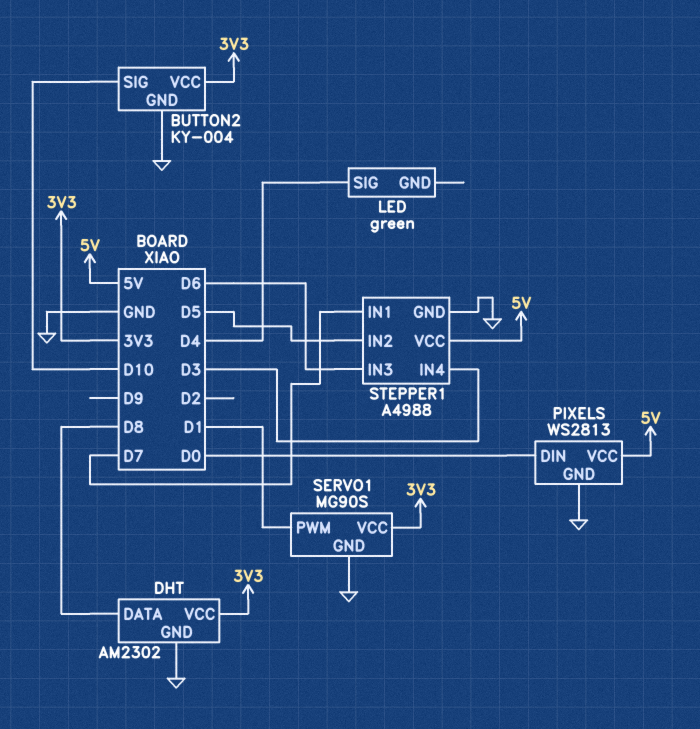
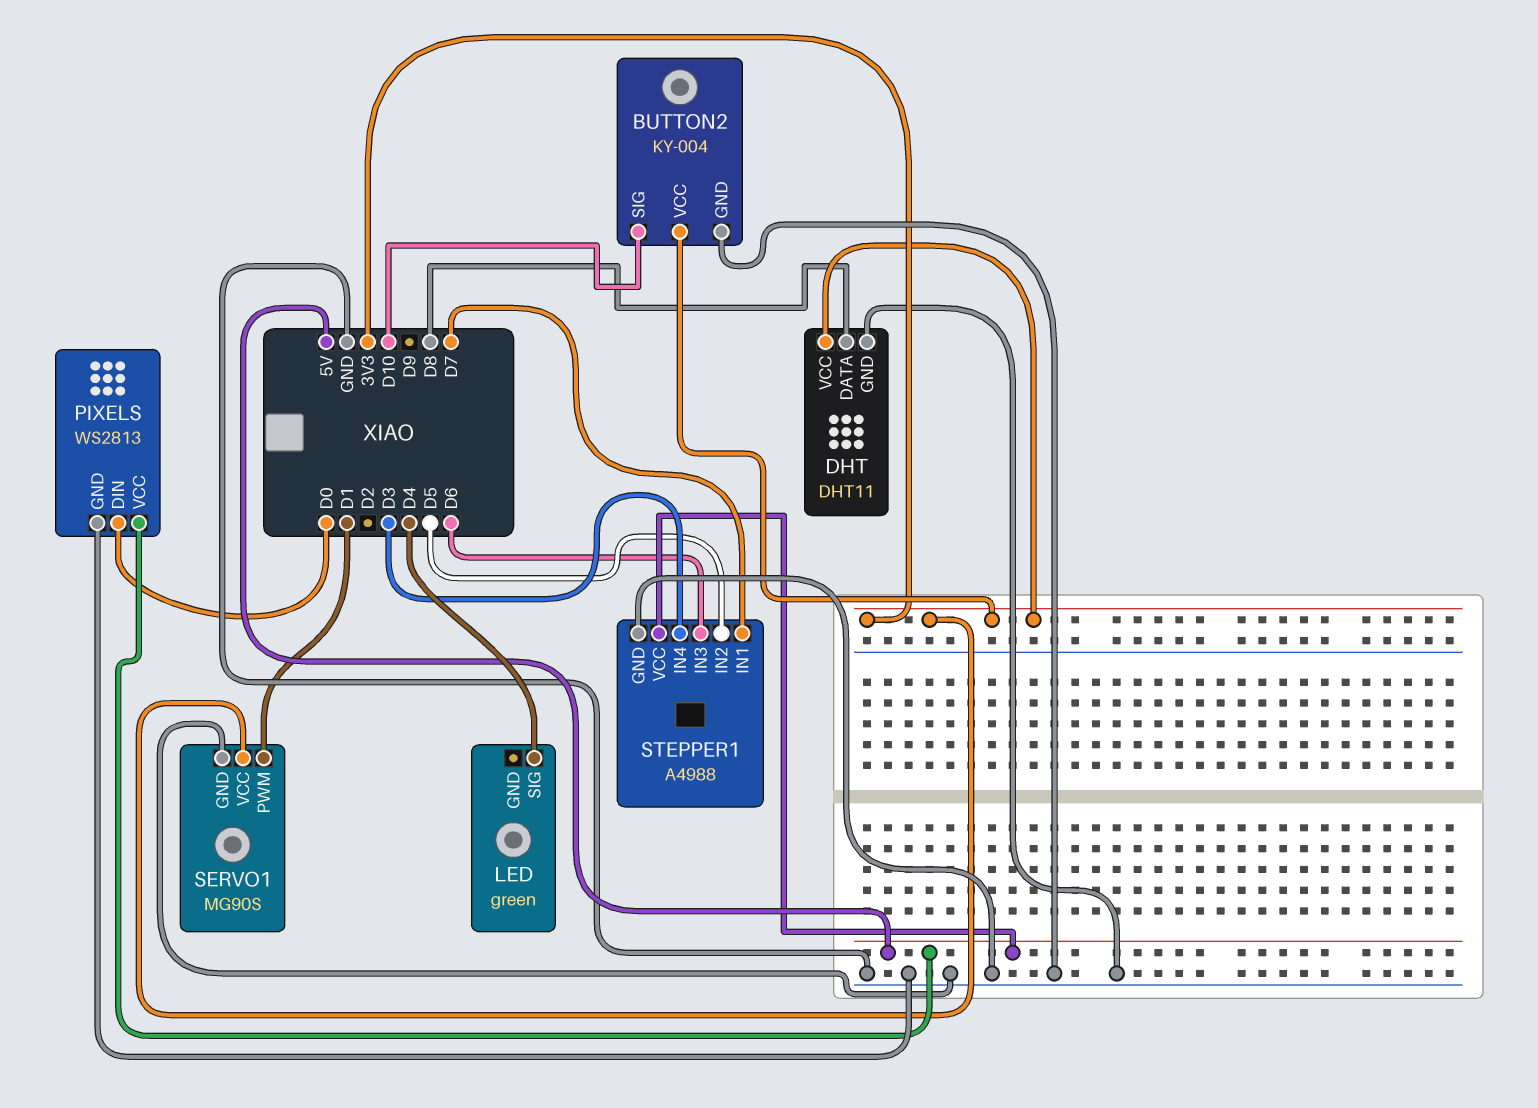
DHT: AM2302 -> DHT11

